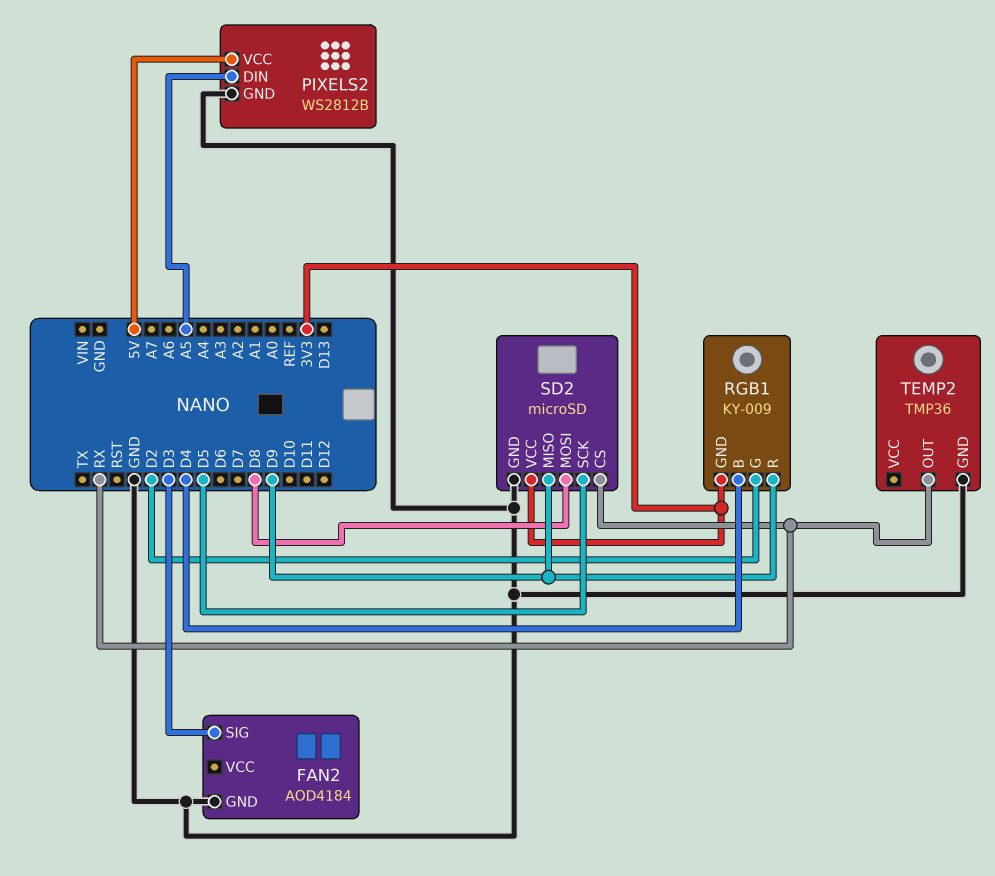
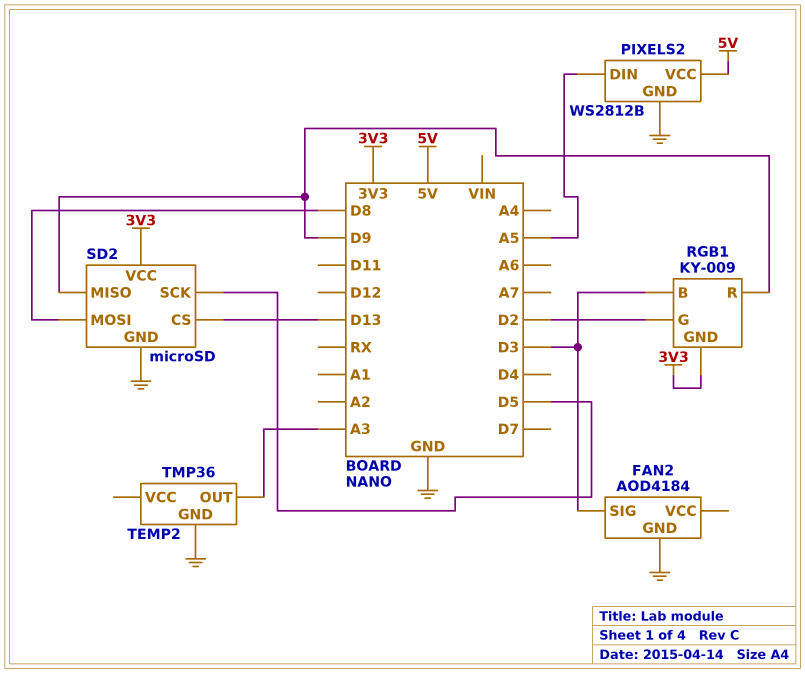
RGB1 pin B: D4 -> D3
SD2 pin CS: RX -> D13
TEMP2 pin OUT: RX -> A3

